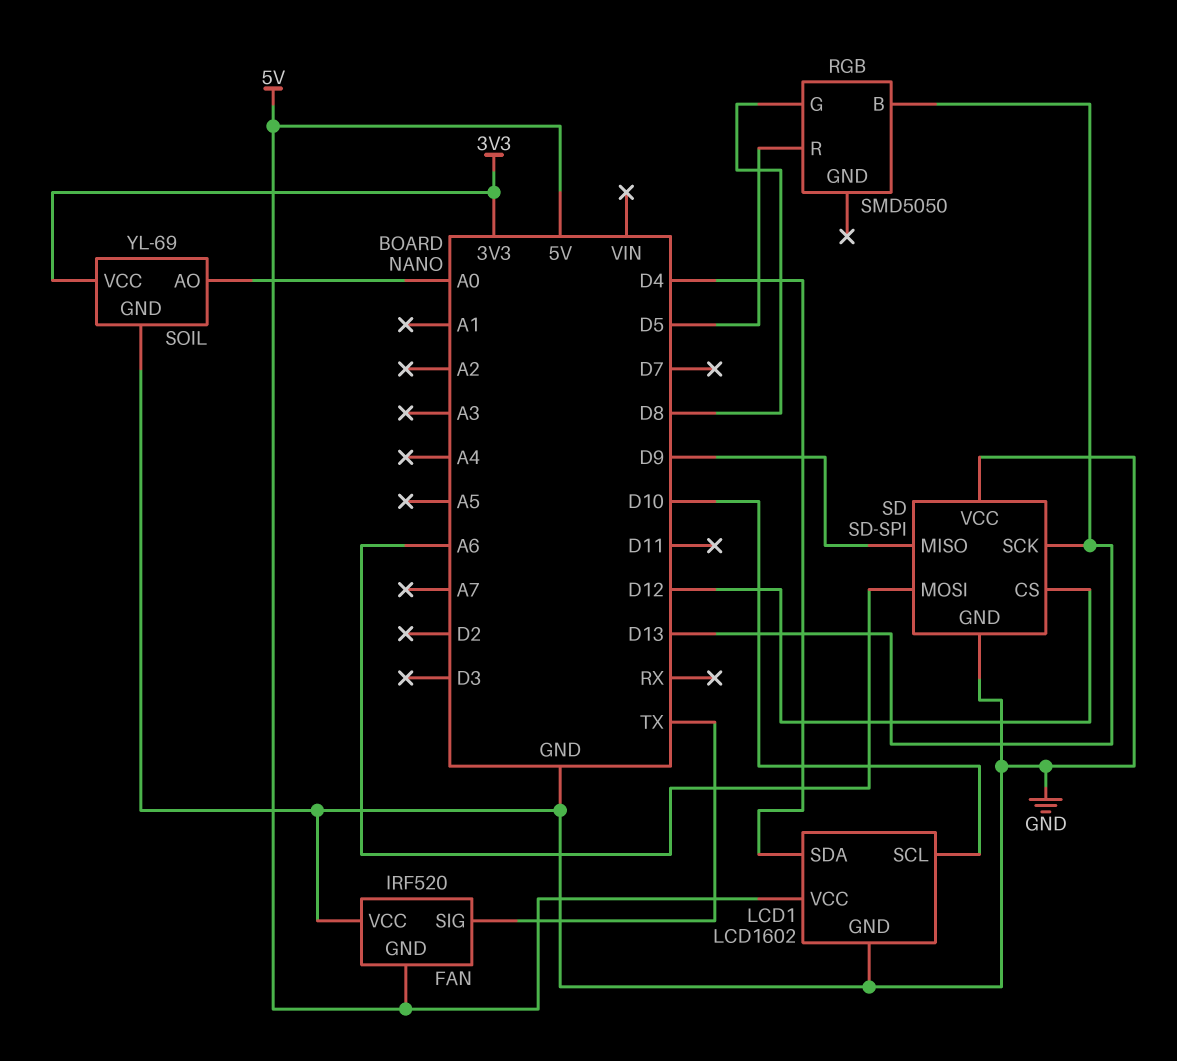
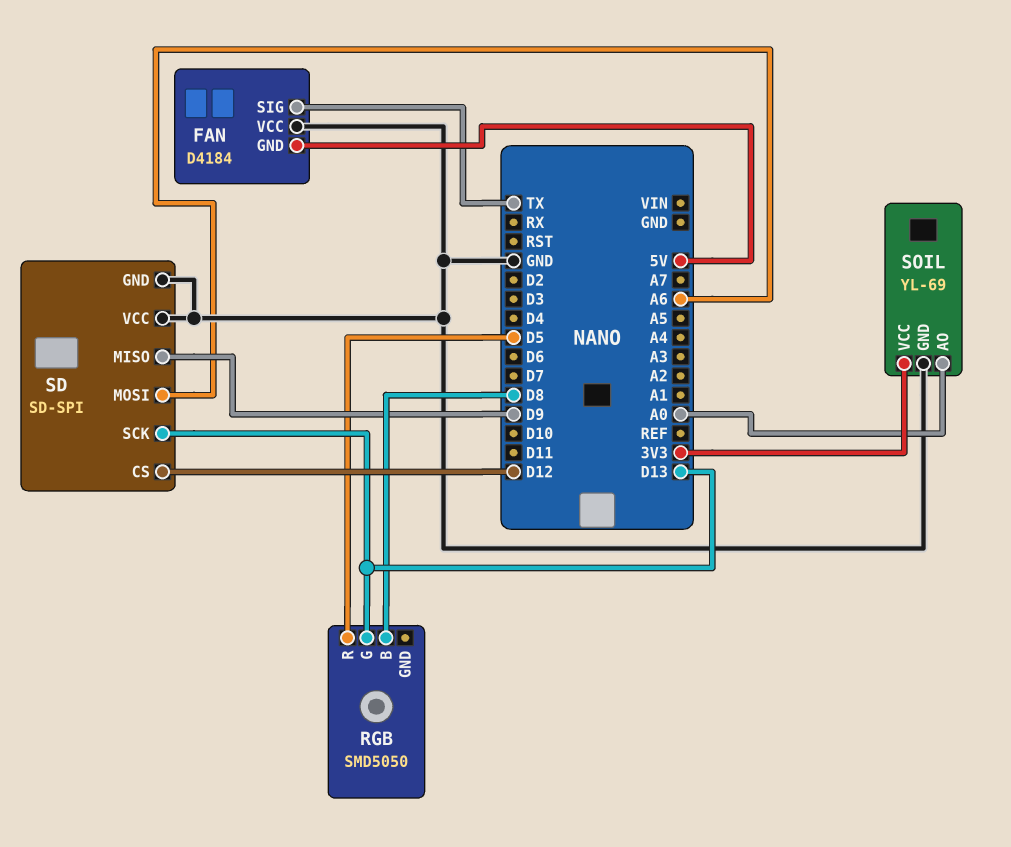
FAN: IRF520 -> D4184
LCD1: LCD1602 -> none
LCD1 pin GND: GND -> none
LCD1 pin SCL: D10 -> none
LCD1 pin SDA: D4 -> none
LCD1 pin VCC: 5V -> none
RGB pin B: D13 -> D8
RGB pin G: D8 -> D13

